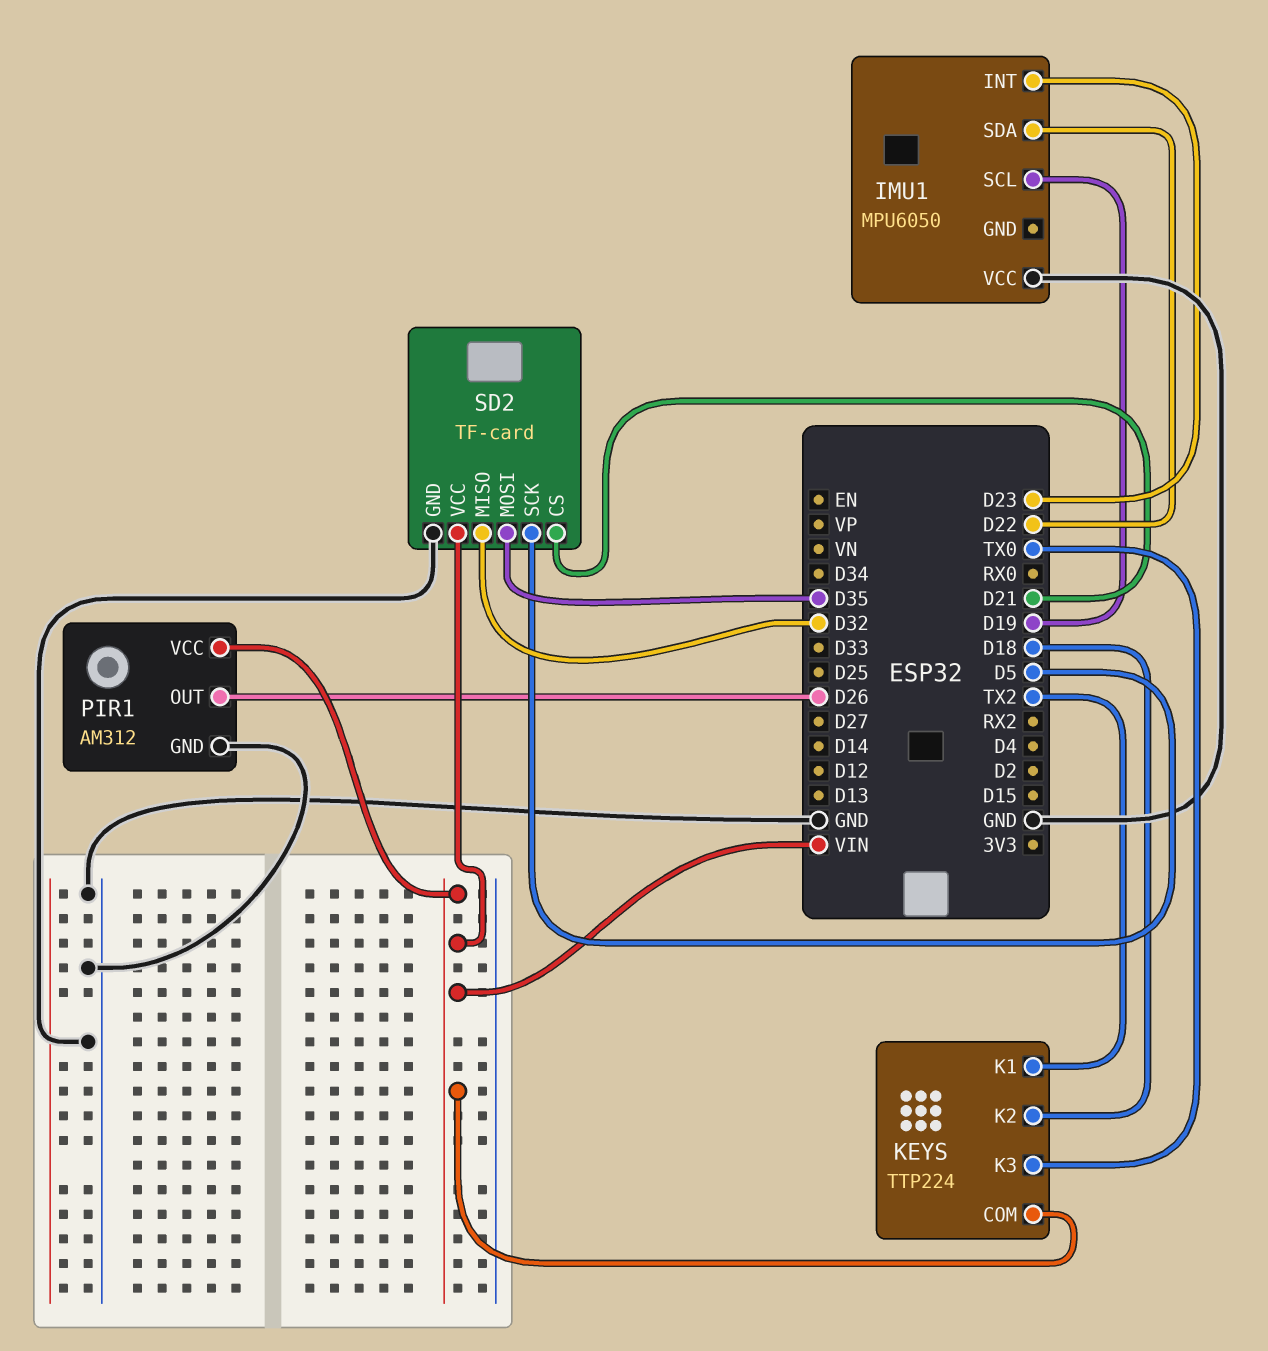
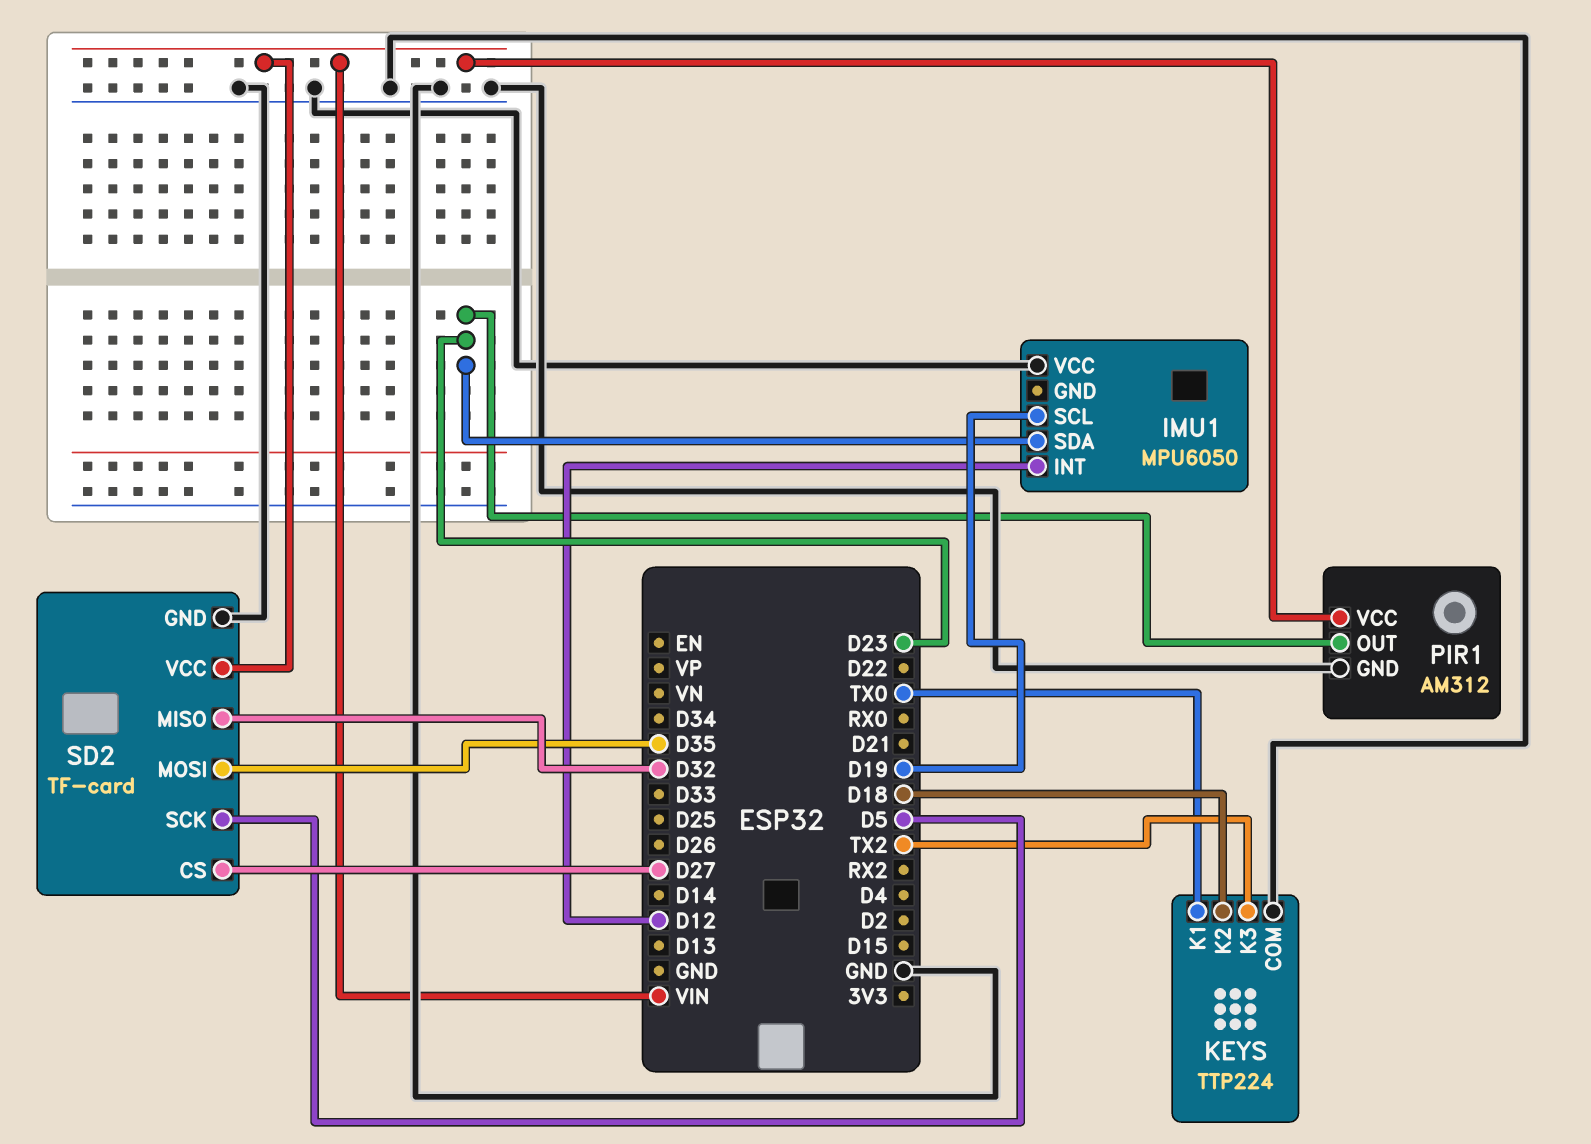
IMU1 pin INT: D23 -> D12
IMU1 pin SDA: D22 -> D23
KEYS pin COM: VIN -> GND
KEYS pin K1: TX2 -> TX0
KEYS pin K3: TX0 -> TX2
PIR1 pin OUT: D26 -> D23
SD2 pin CS: D21 -> D27

